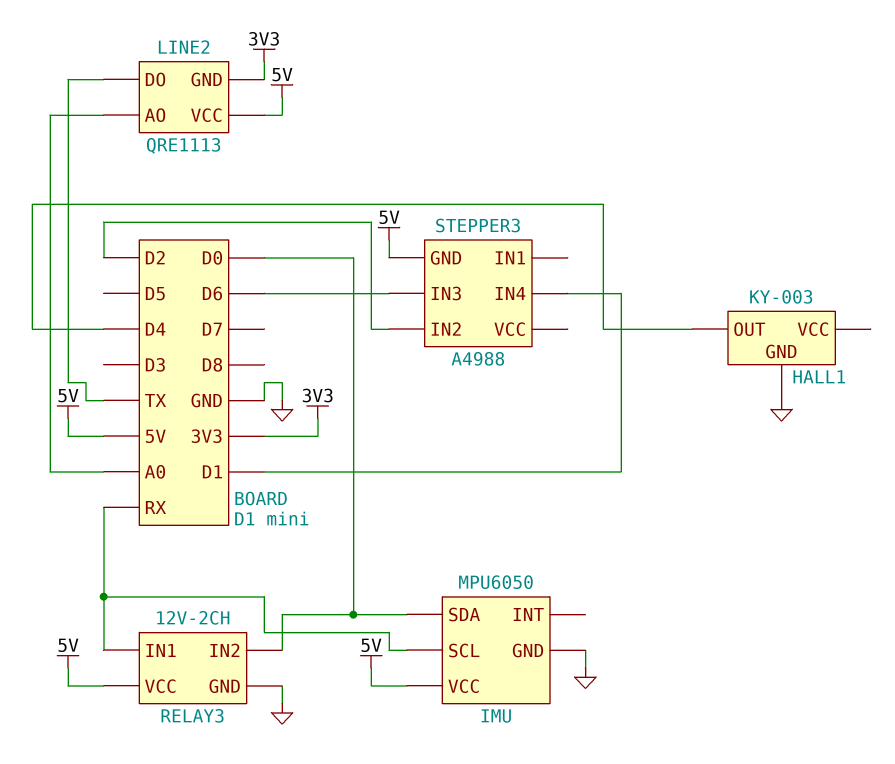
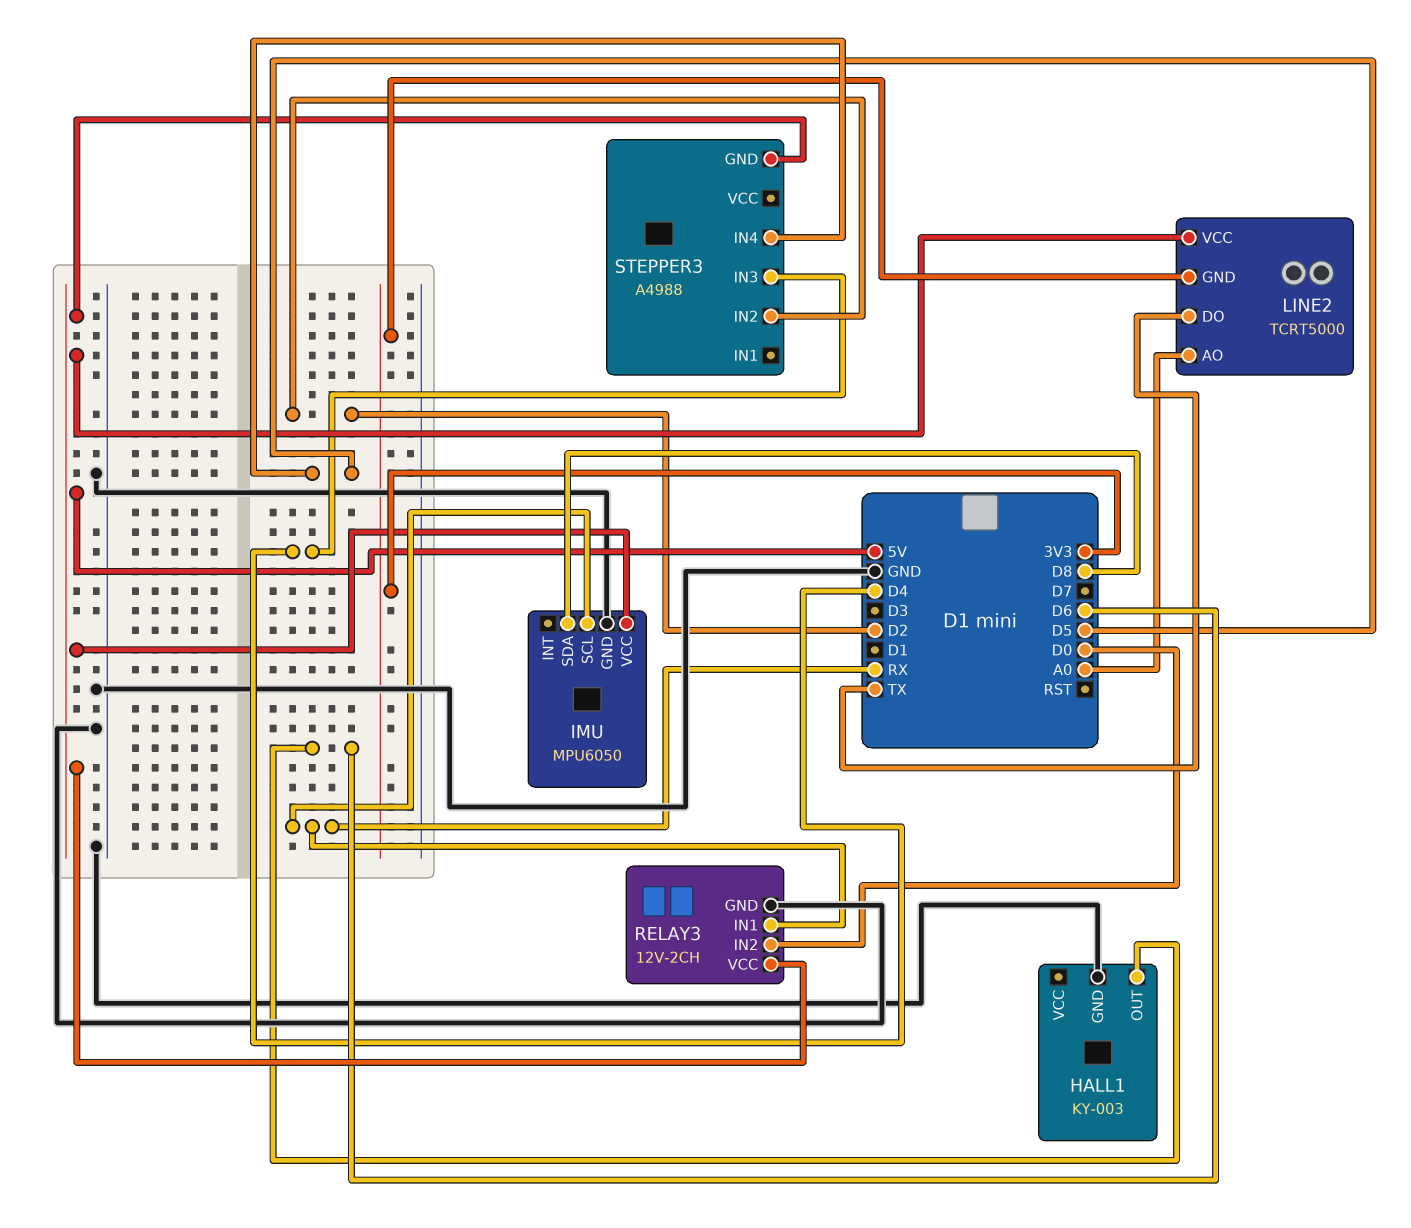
HALL1 pin OUT: D4 -> D6
IMU pin SDA: D0 -> D8
LINE2: QRE1113 -> TCRT5000
STEPPER3 pin IN3: D6 -> D4
STEPPER3 pin IN4: D1 -> D5

